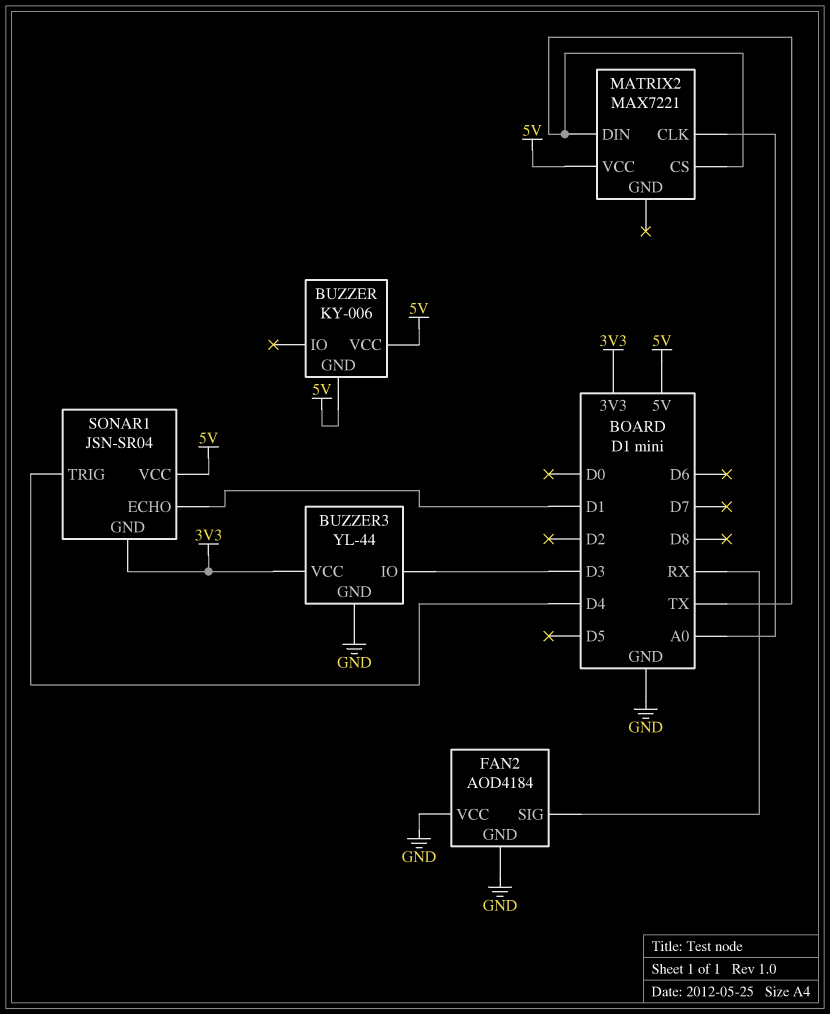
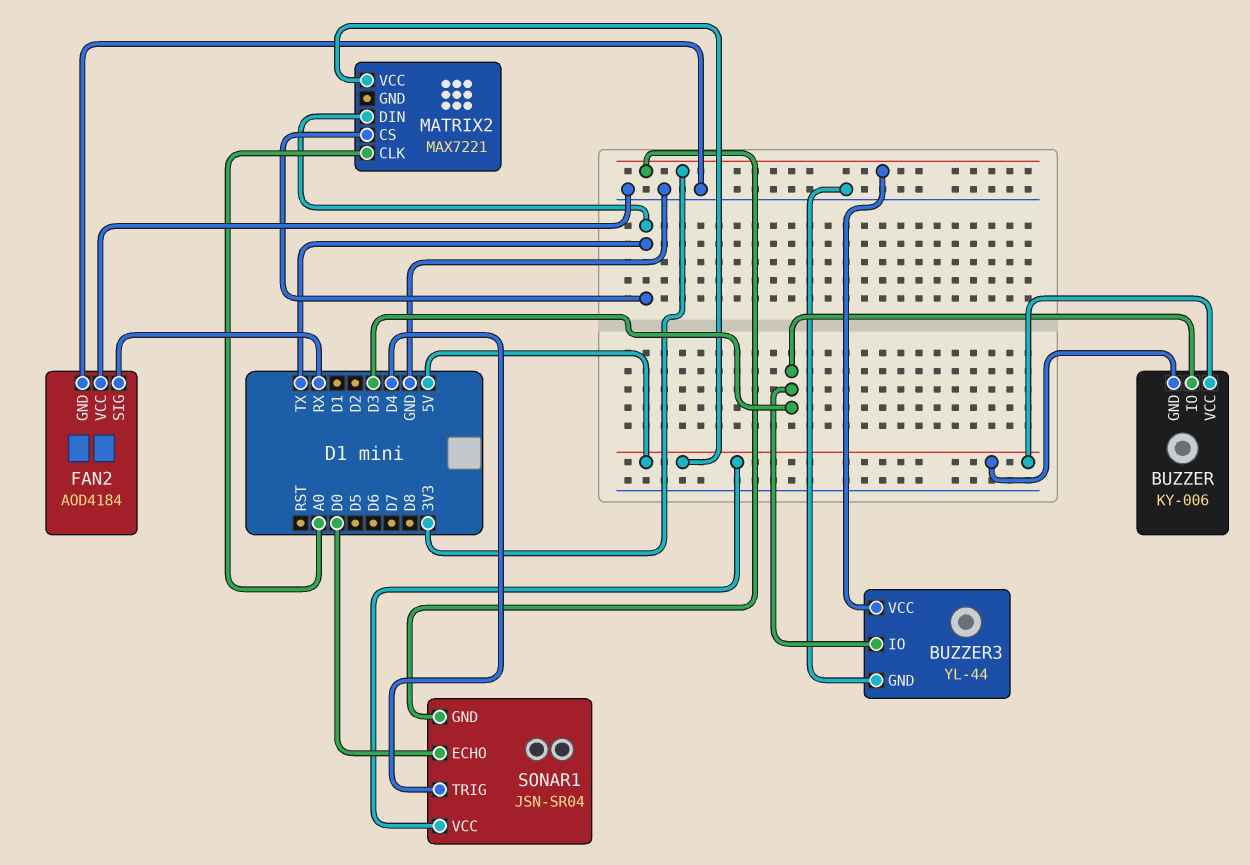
BUZZER pin IO: none -> D3
SONAR1 pin ECHO: D1 -> D0

